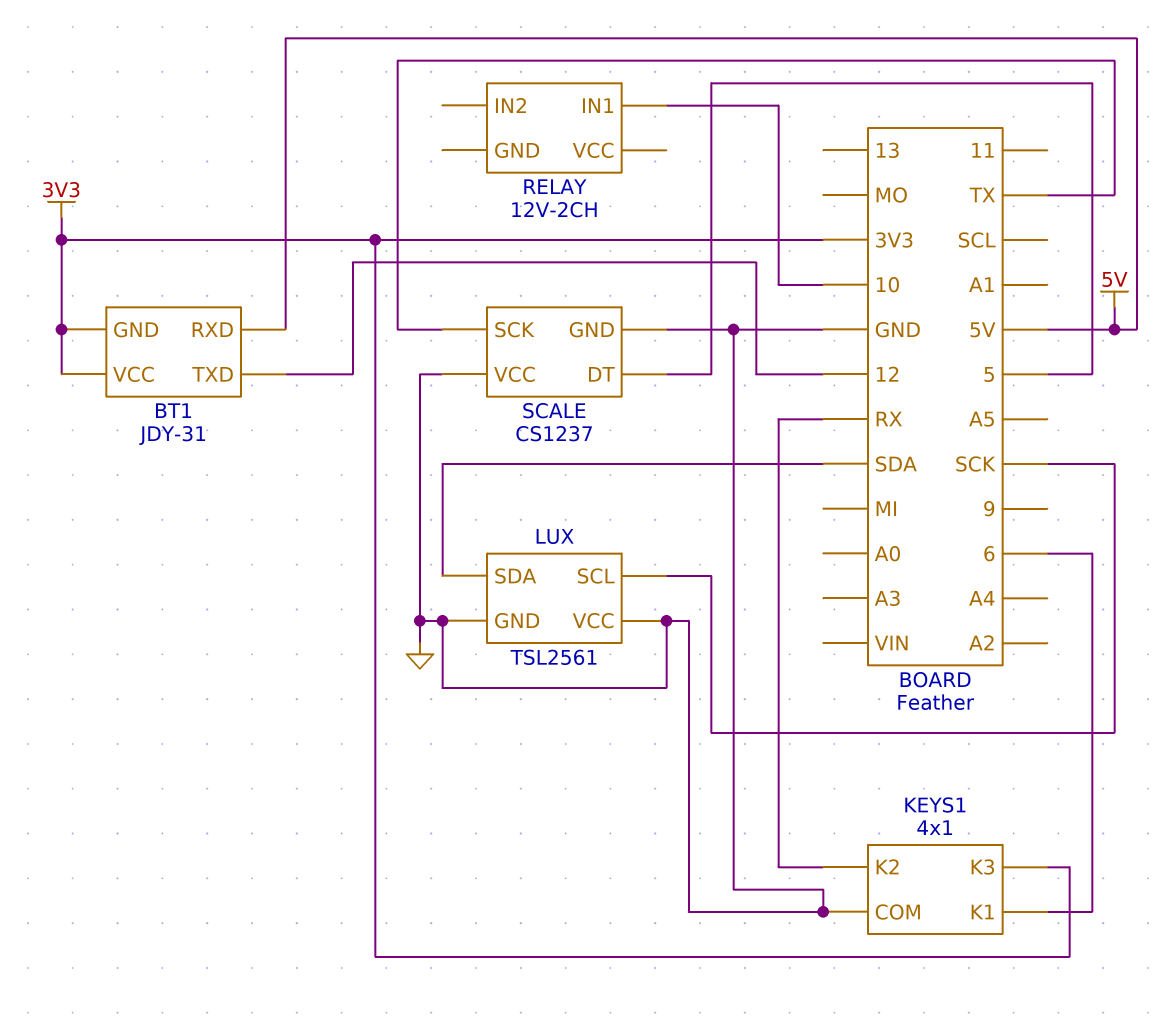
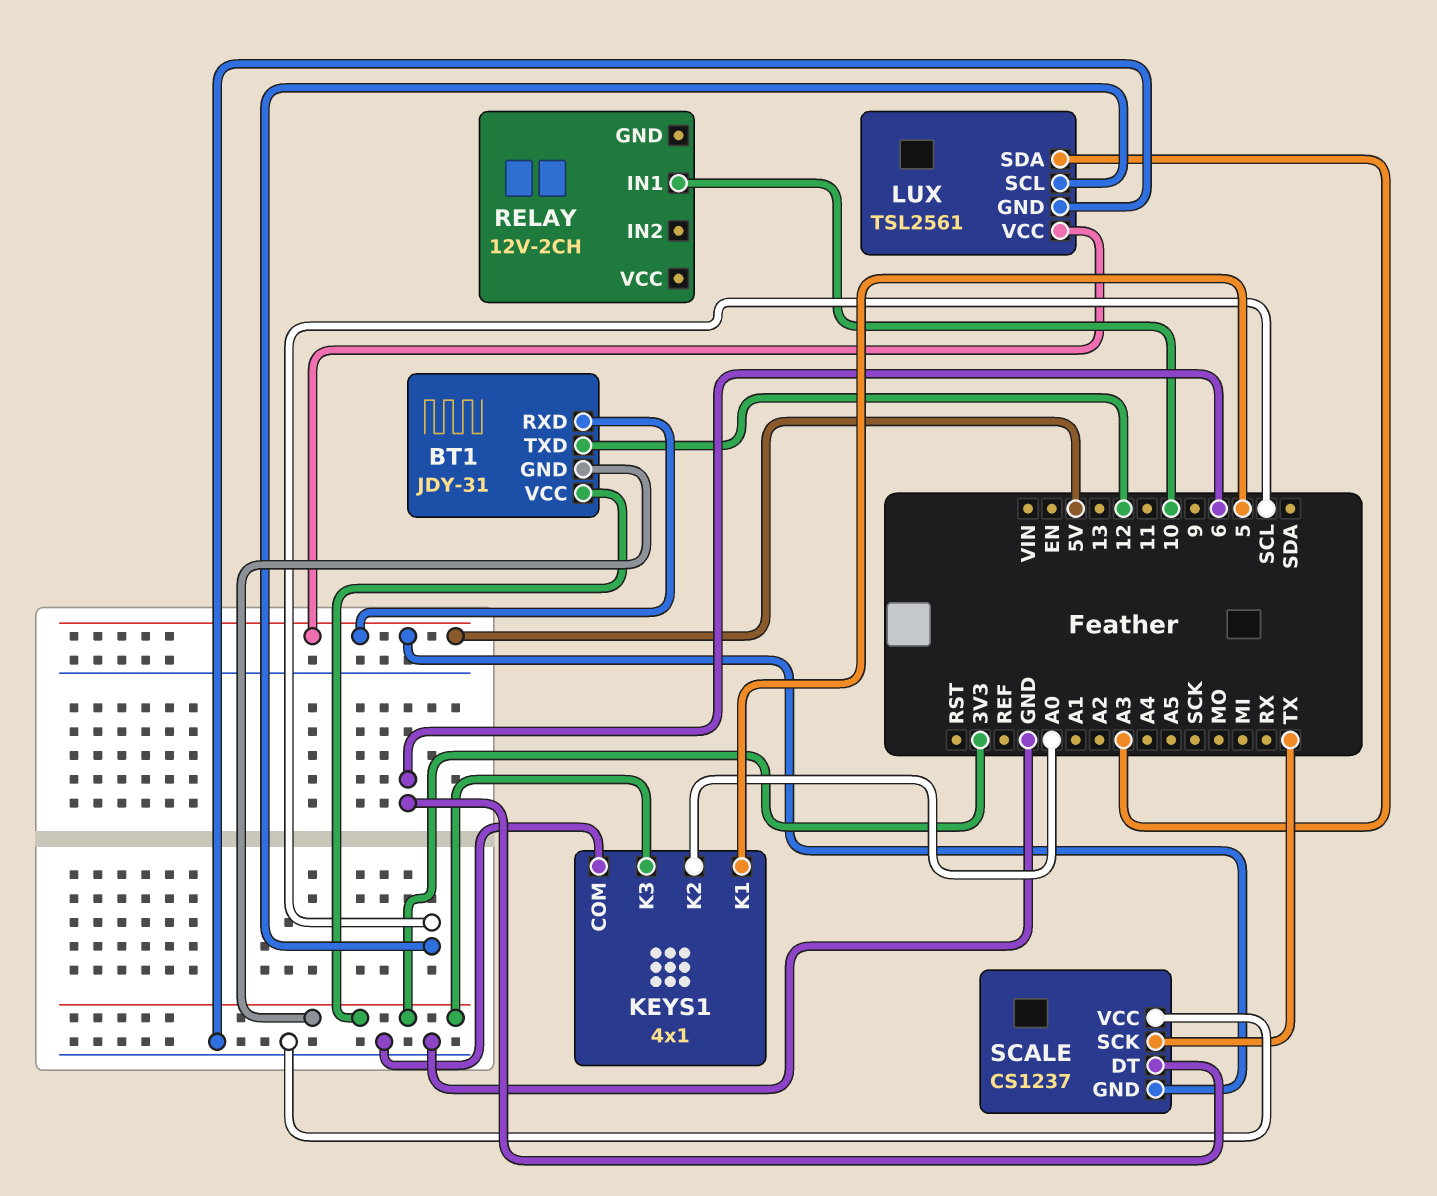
KEYS1 pin K1: 6 -> 5
KEYS1 pin K2: RX -> A0
LUX pin SCL: SCK -> SCL
LUX pin SDA: SDA -> A3
LUX pin VCC: GND -> 5V
SCALE pin DT: 5 -> 6
SCALE pin GND: GND -> 5V

